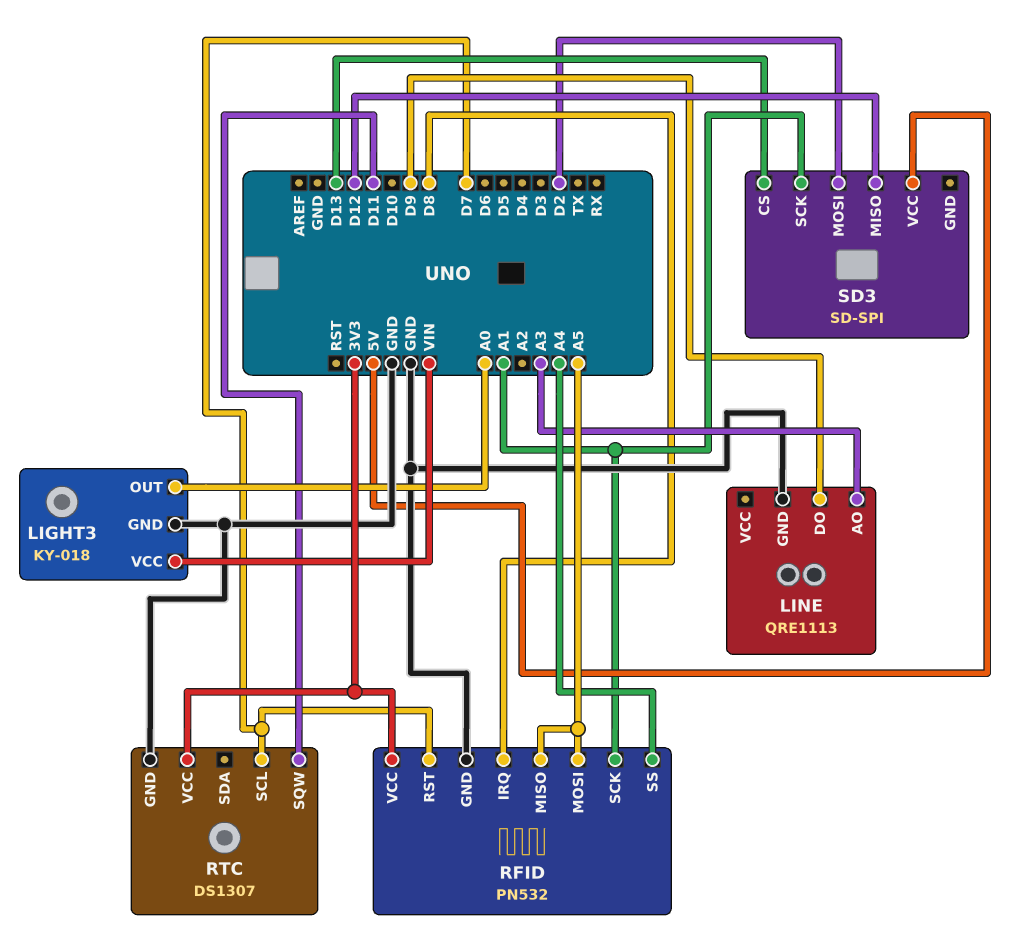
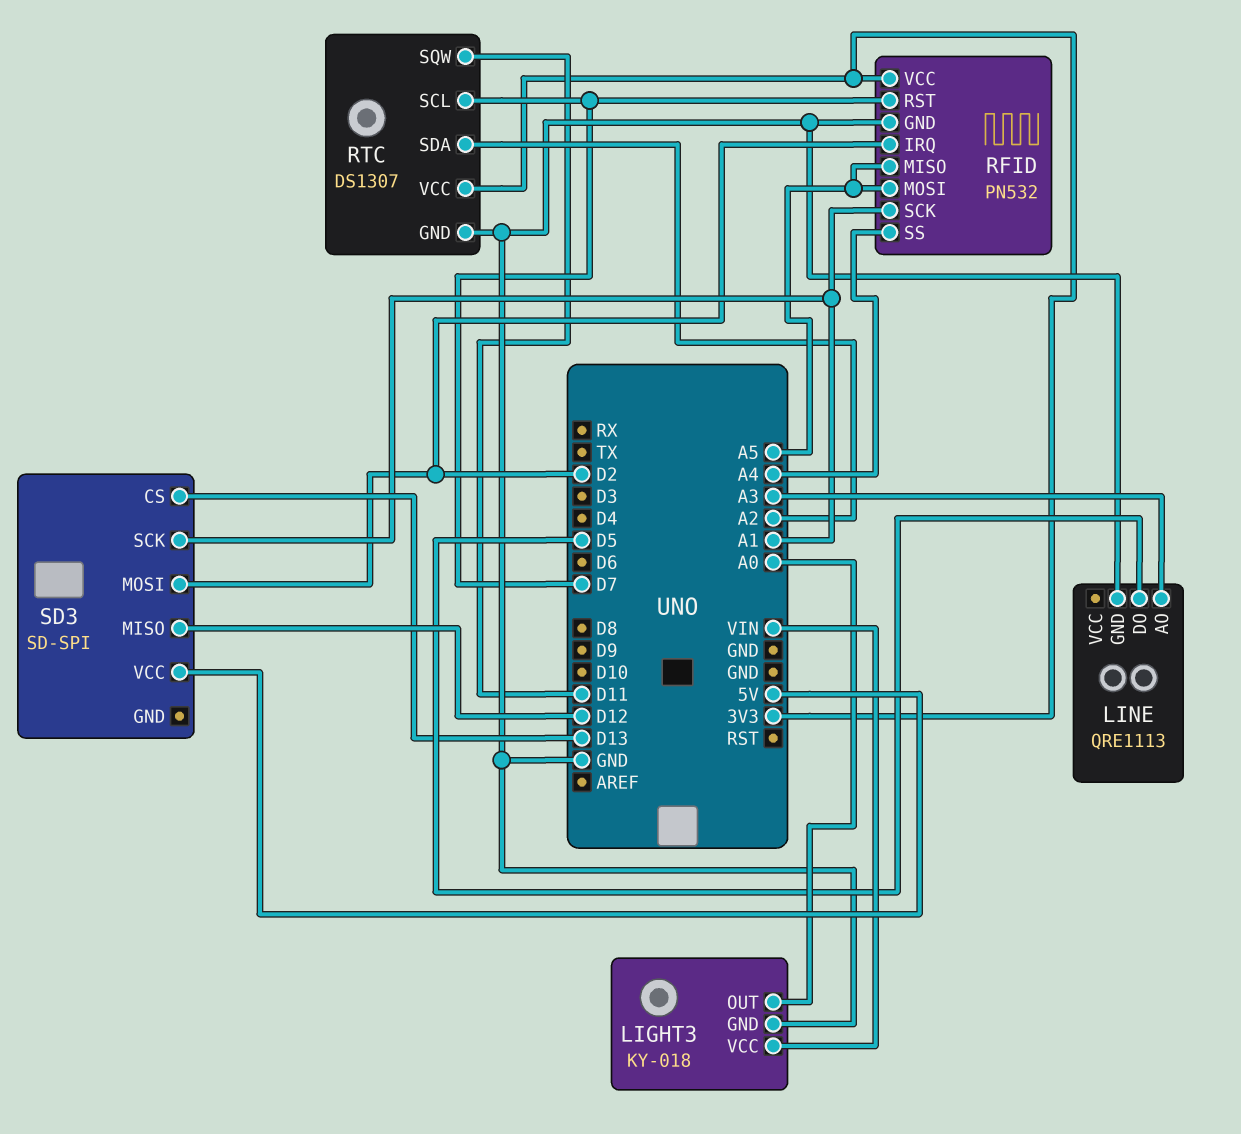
LINE pin DO: D9 -> D5
RFID pin IRQ: D8 -> D2
RTC pin SDA: none -> A2

